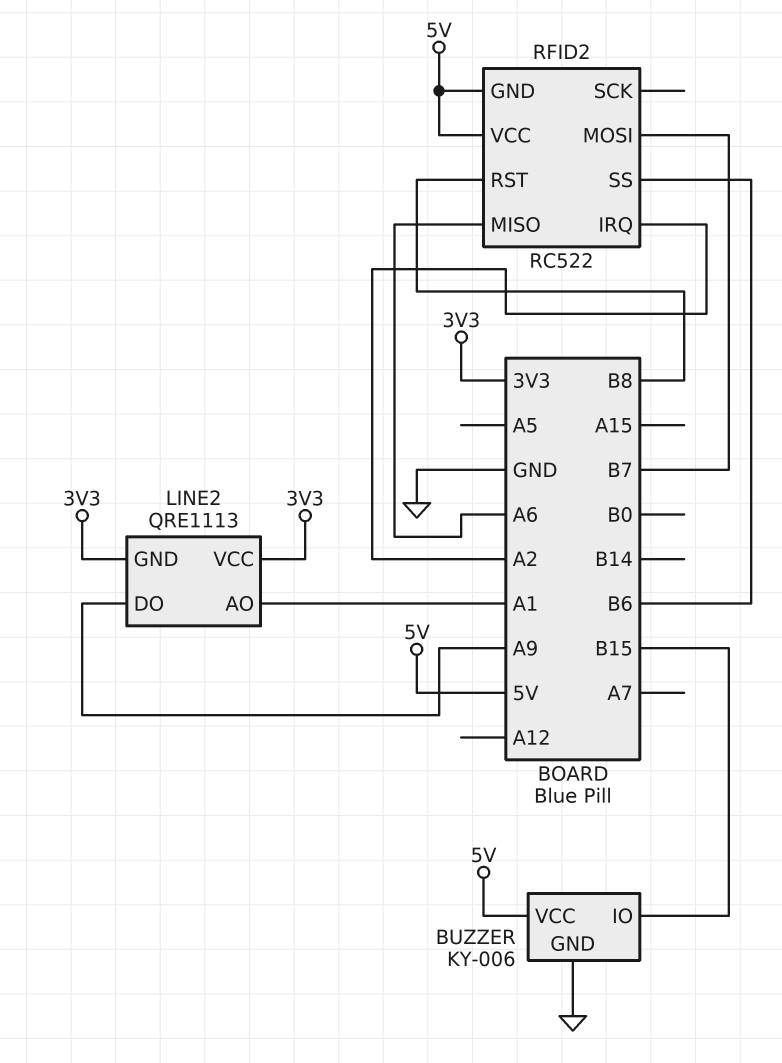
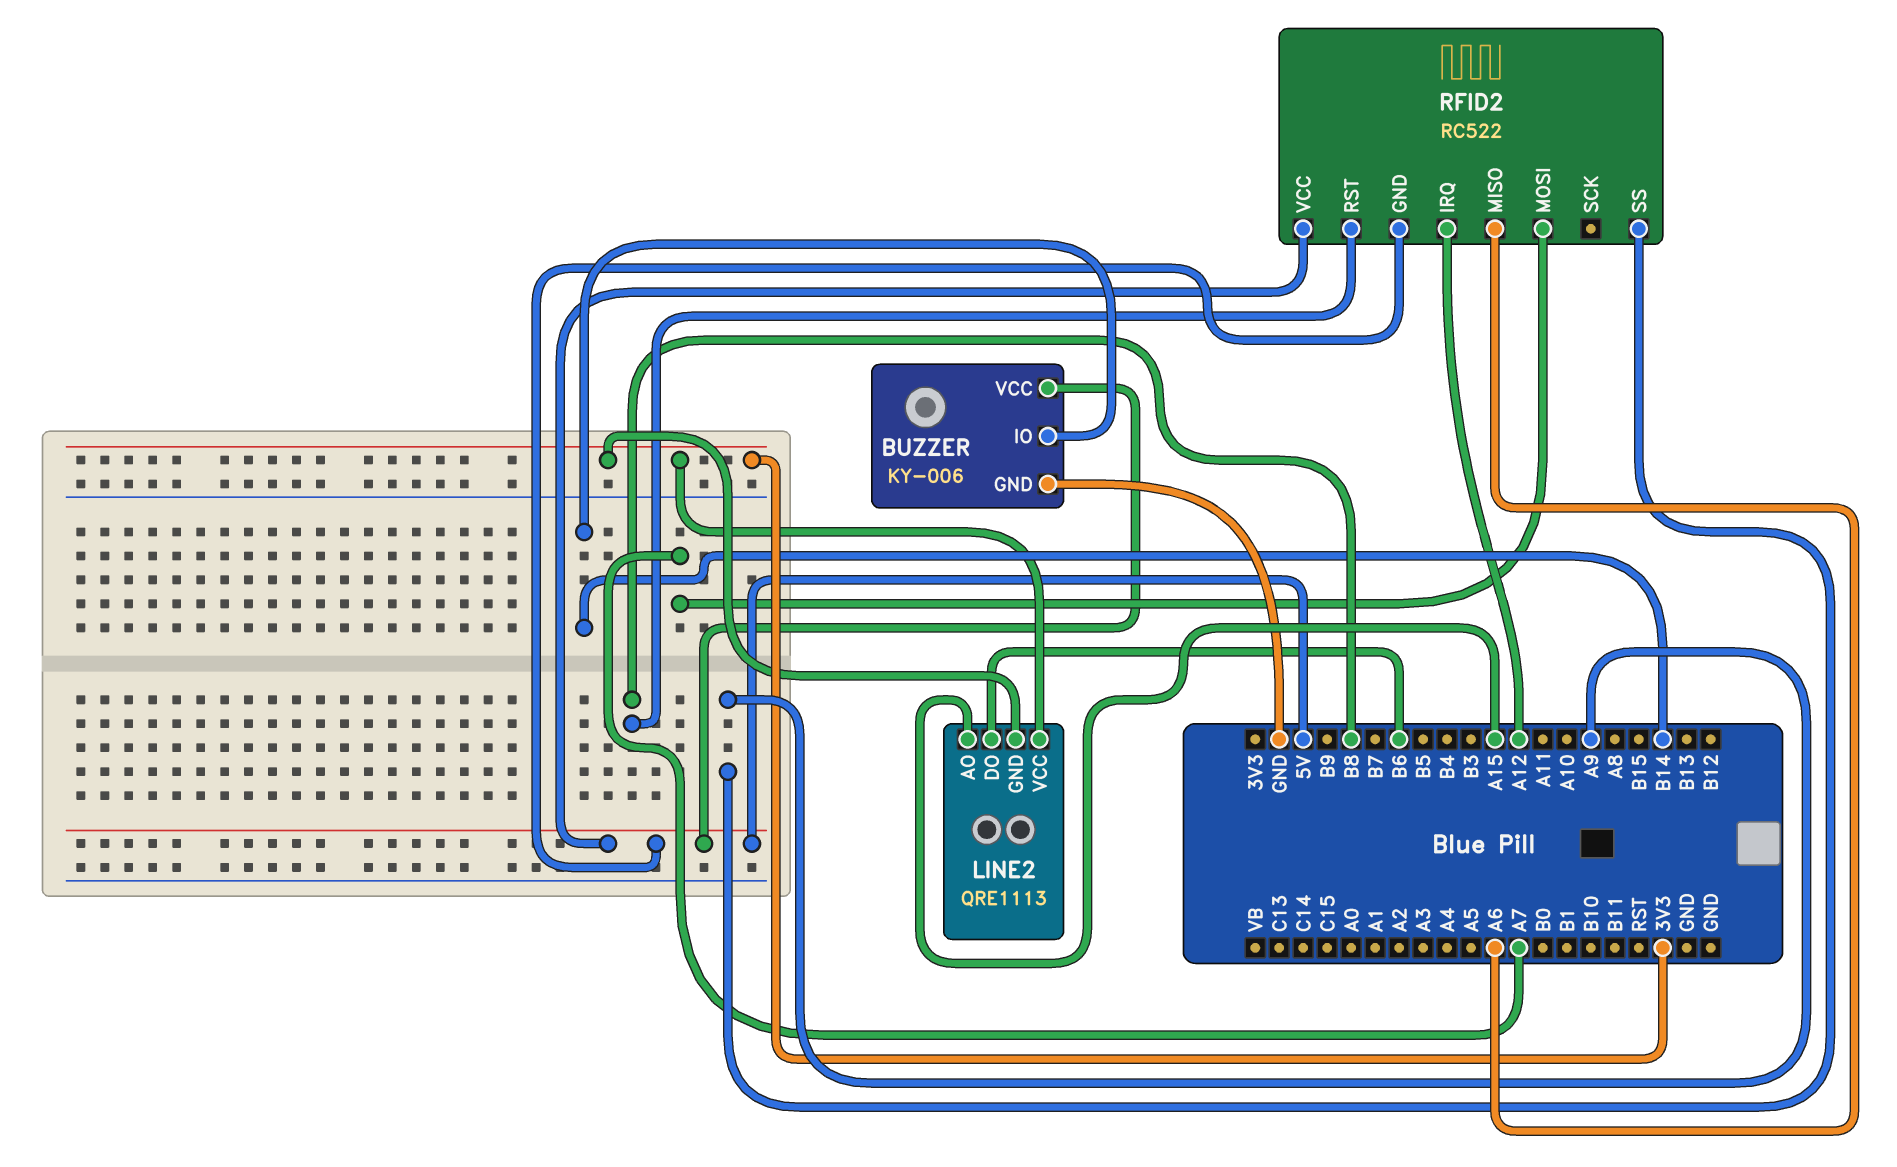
BUZZER pin IO: B15 -> B14
LINE2 pin AO: A1 -> A15
LINE2 pin DO: A9 -> B6
RFID2 pin IRQ: A2 -> A12
RFID2 pin MOSI: B7 -> A7
RFID2 pin SS: B6 -> A9

